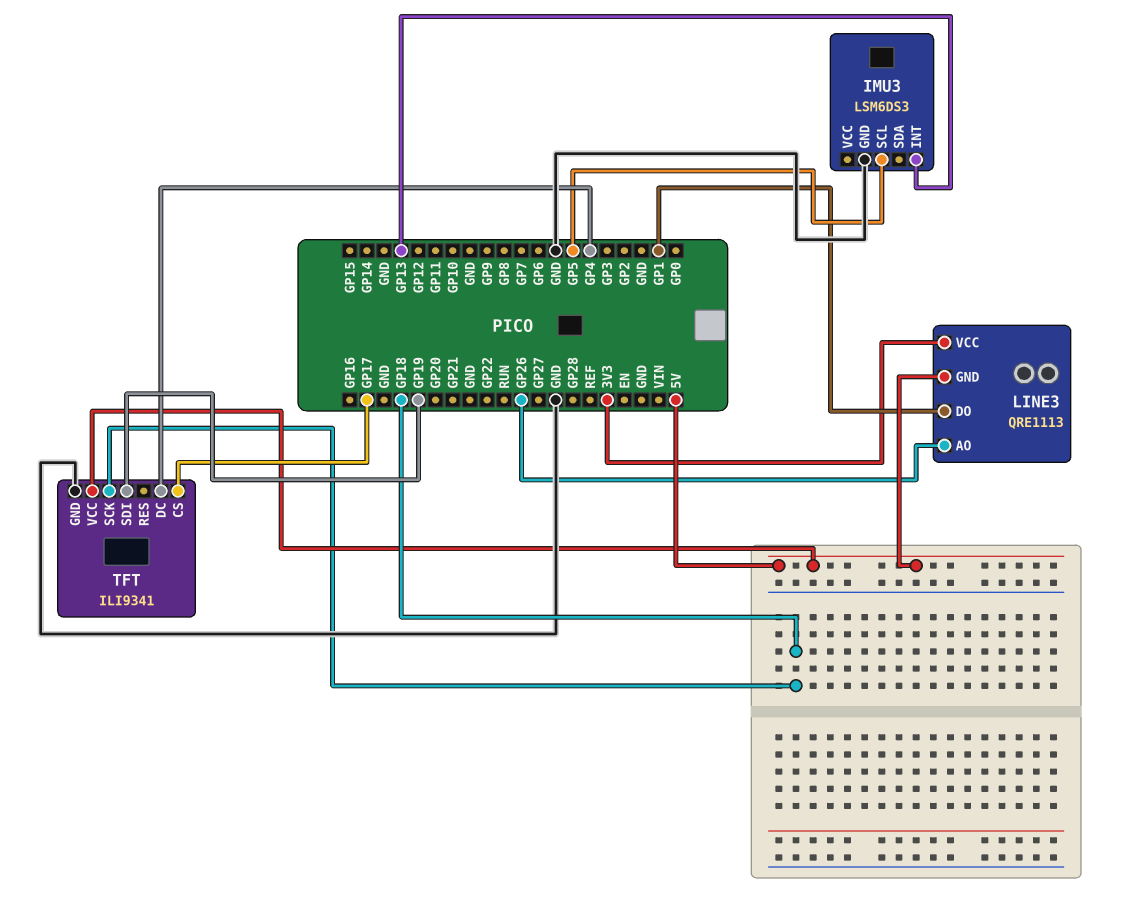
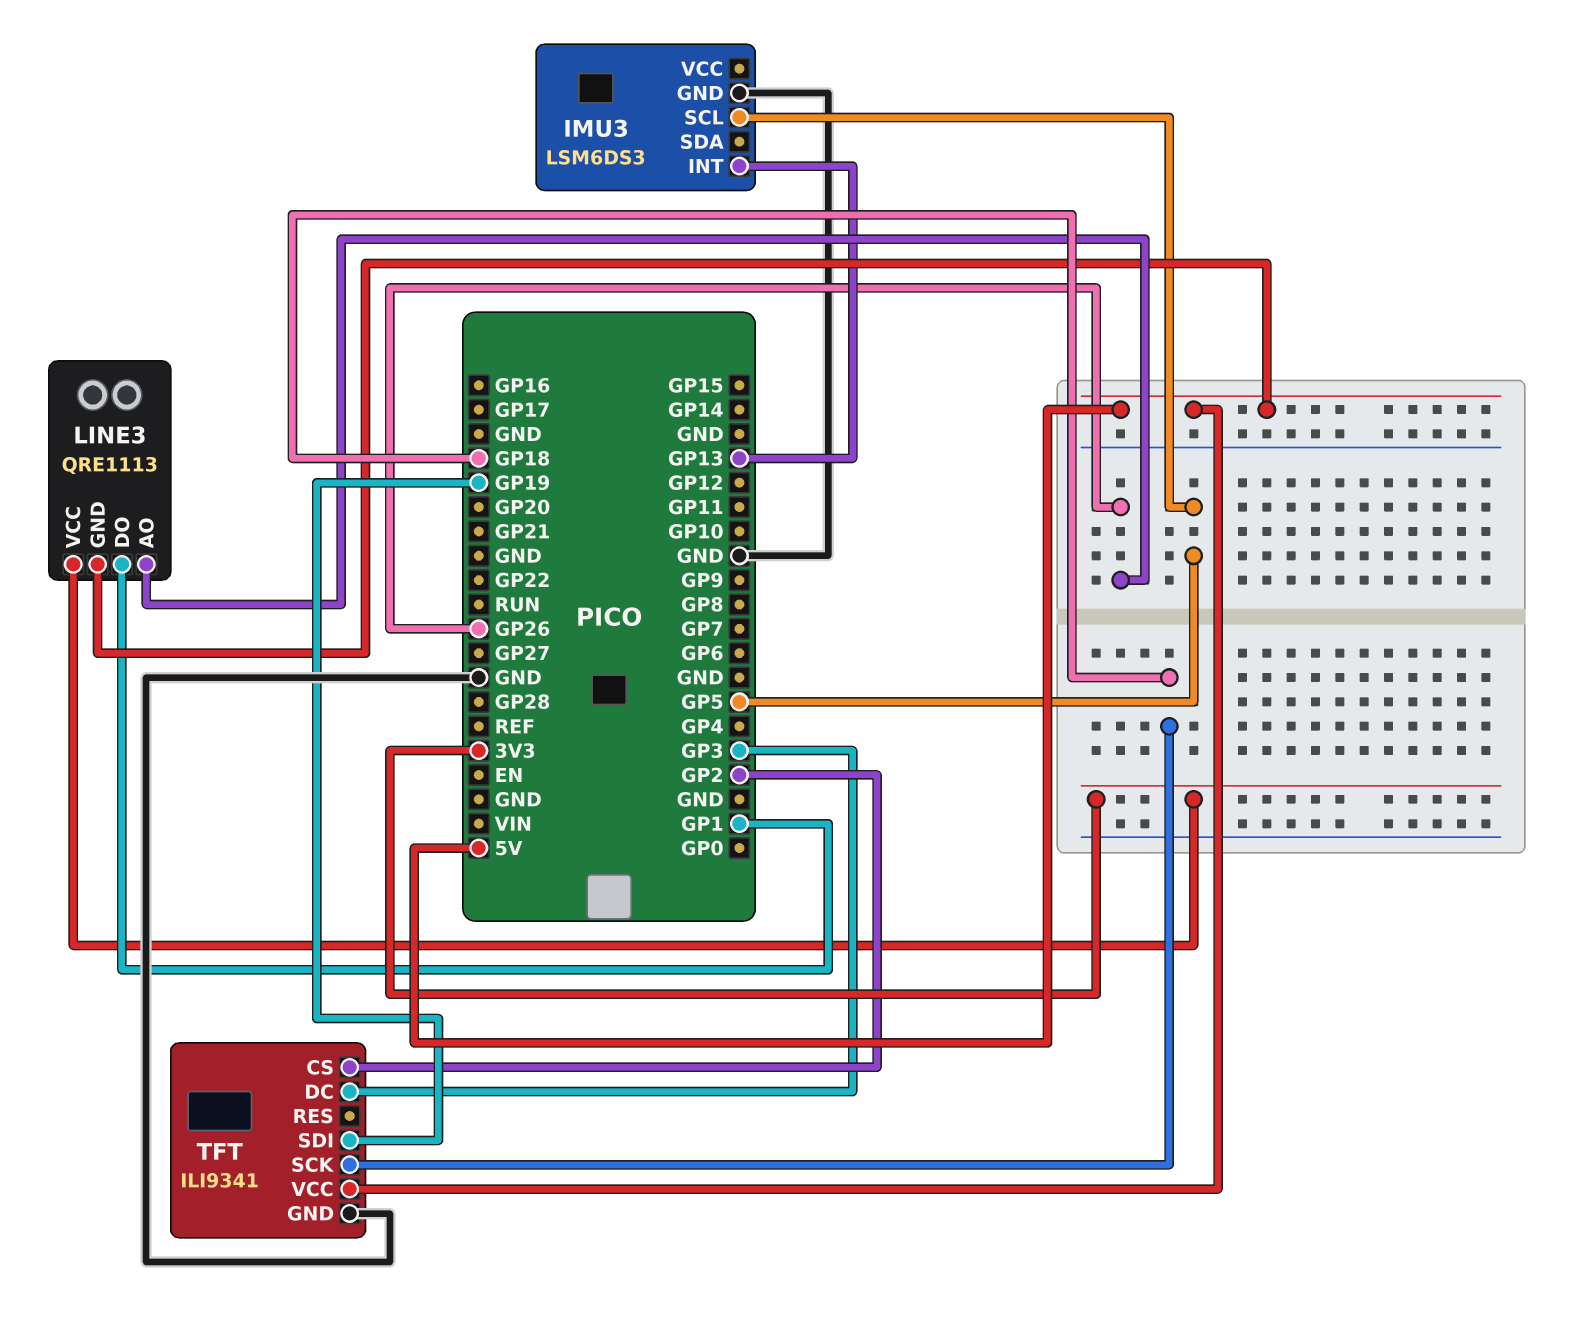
TFT pin CS: GP17 -> GP2
TFT pin DC: GP4 -> GP3

